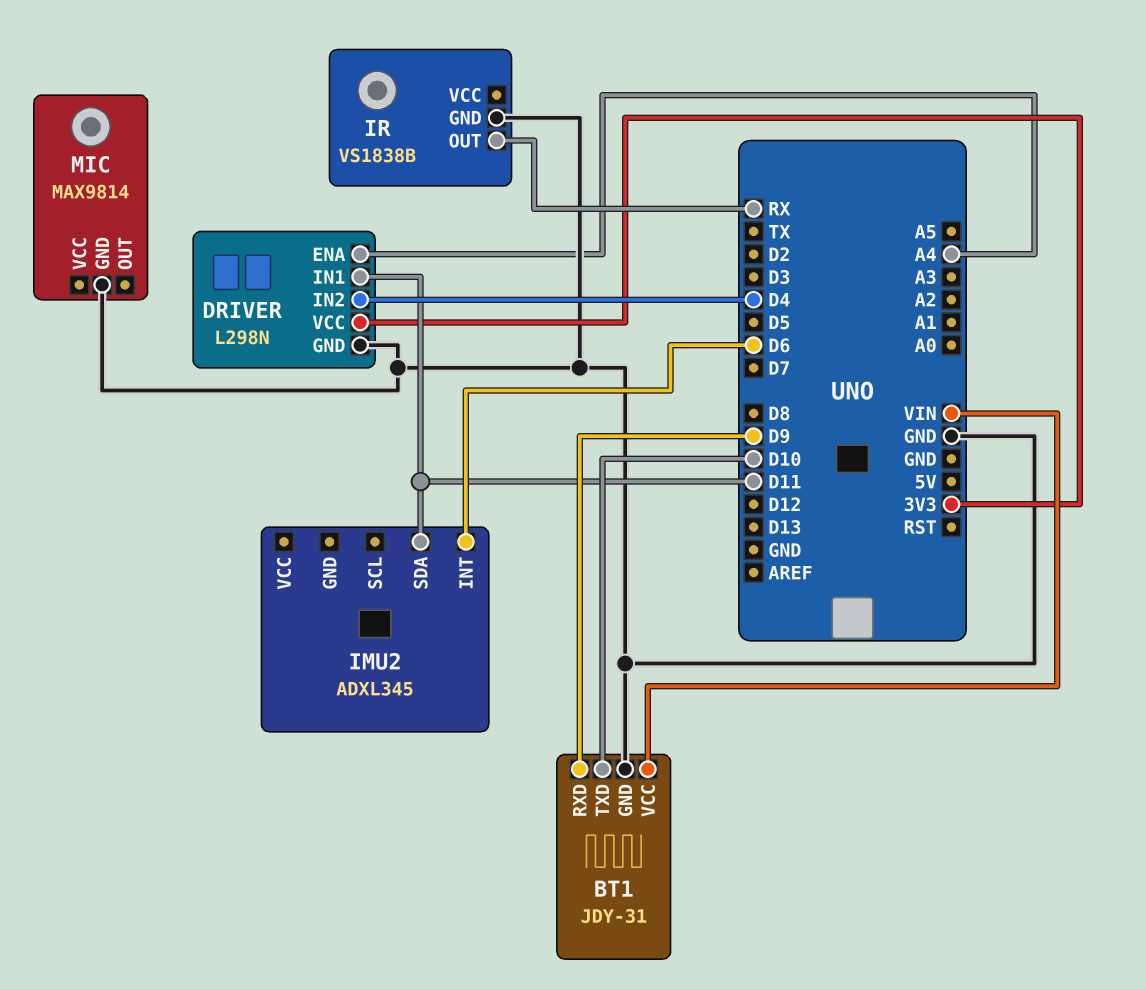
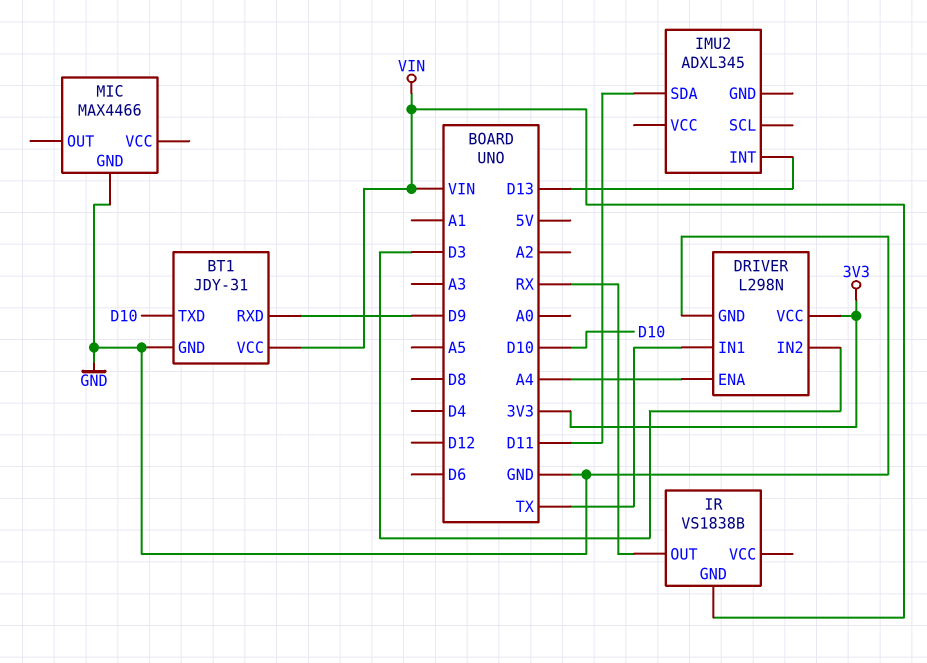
DRIVER pin IN1: D11 -> TX
DRIVER pin IN2: D4 -> D3
IMU2 pin INT: D6 -> D13
IR pin GND: GND -> VIN
MIC: MAX9814 -> MAX4466

